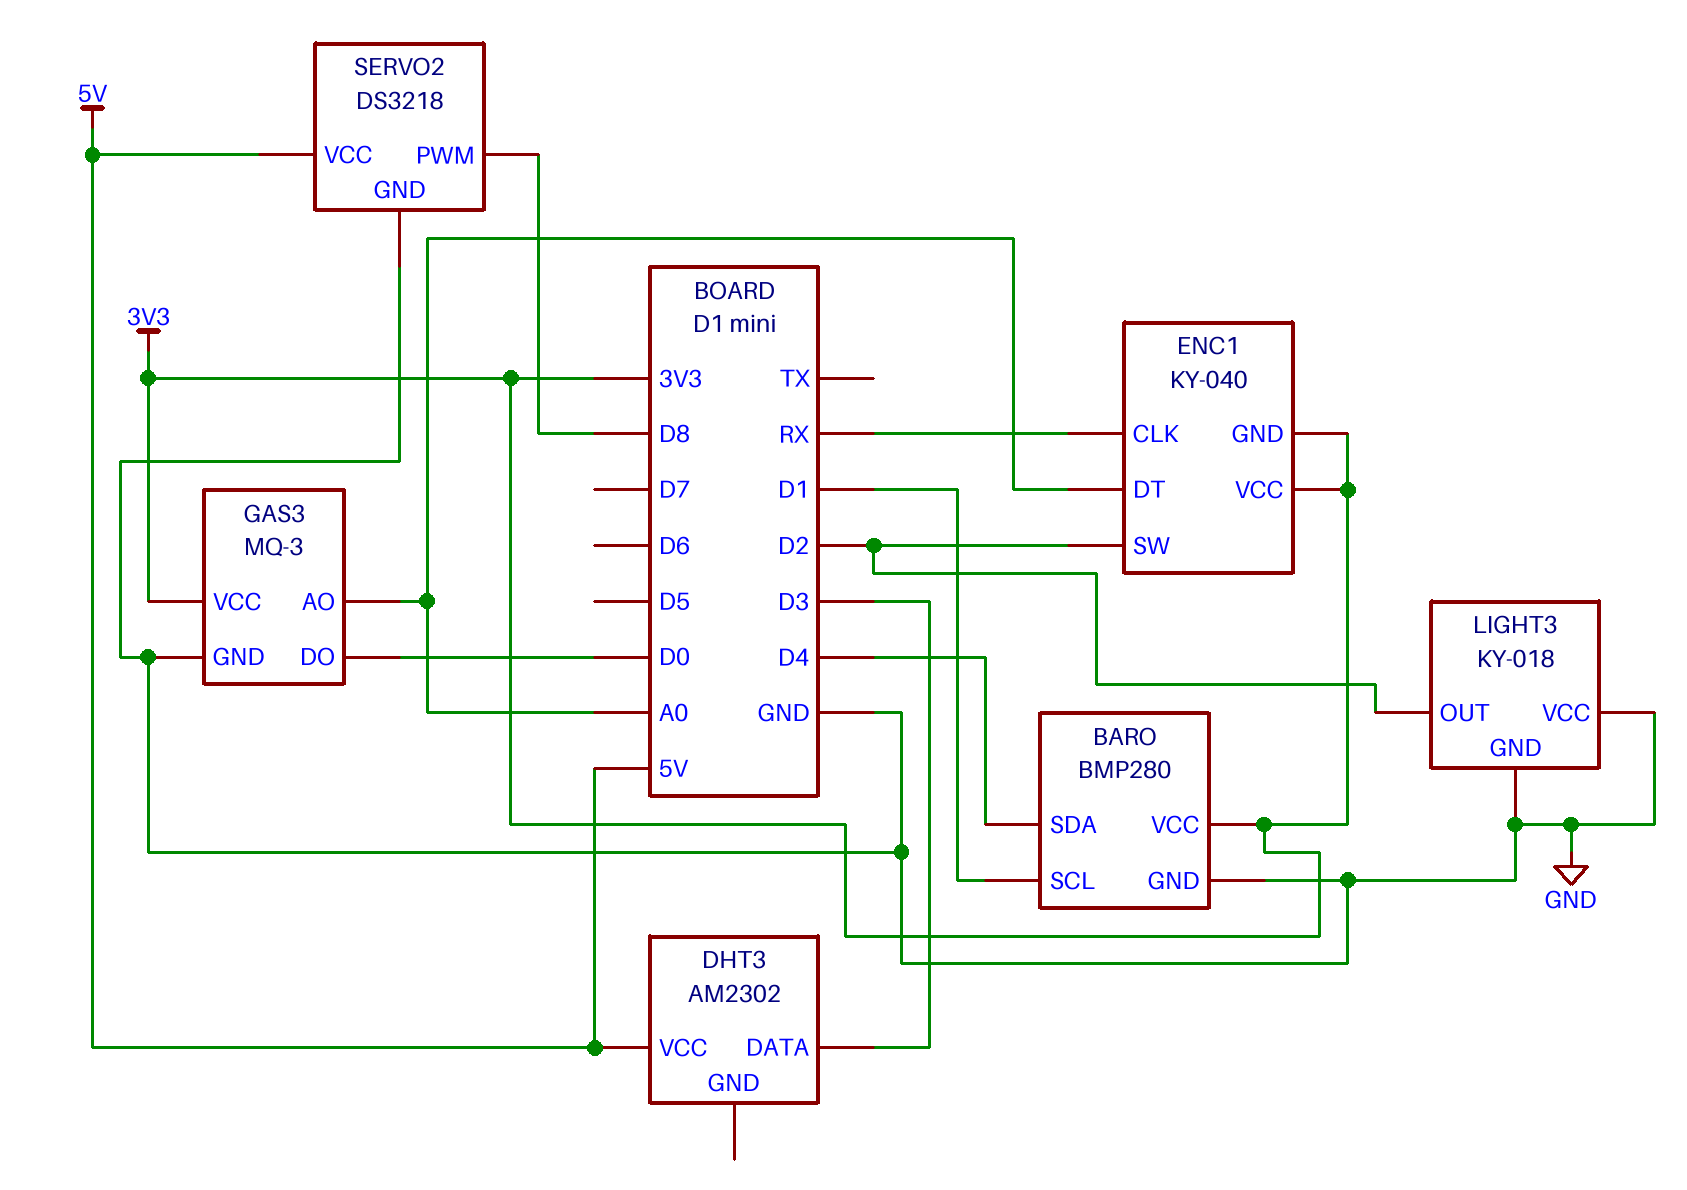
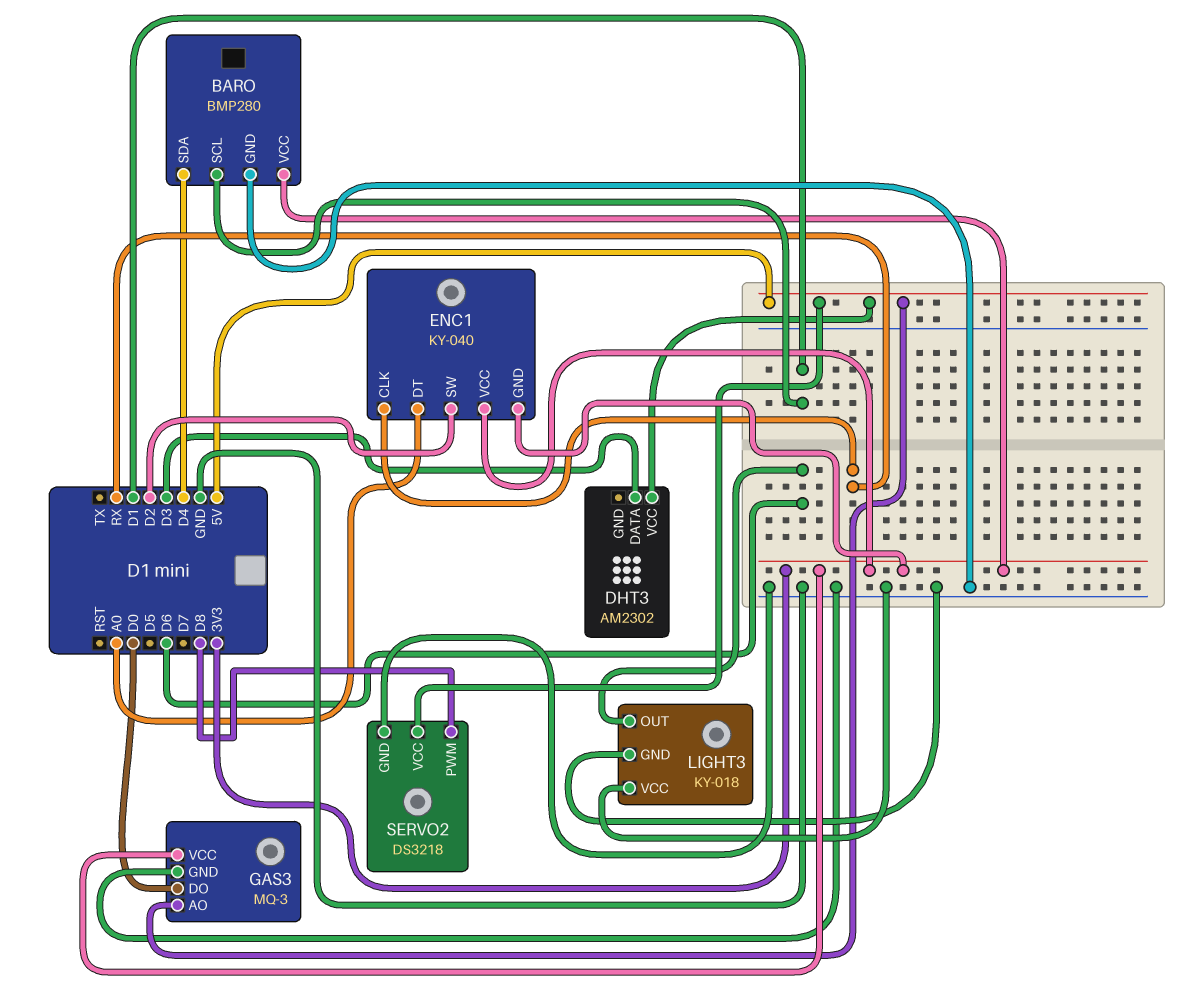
GAS3 pin AO: A0 -> 5V
LIGHT3 pin OUT: D2 -> D6

